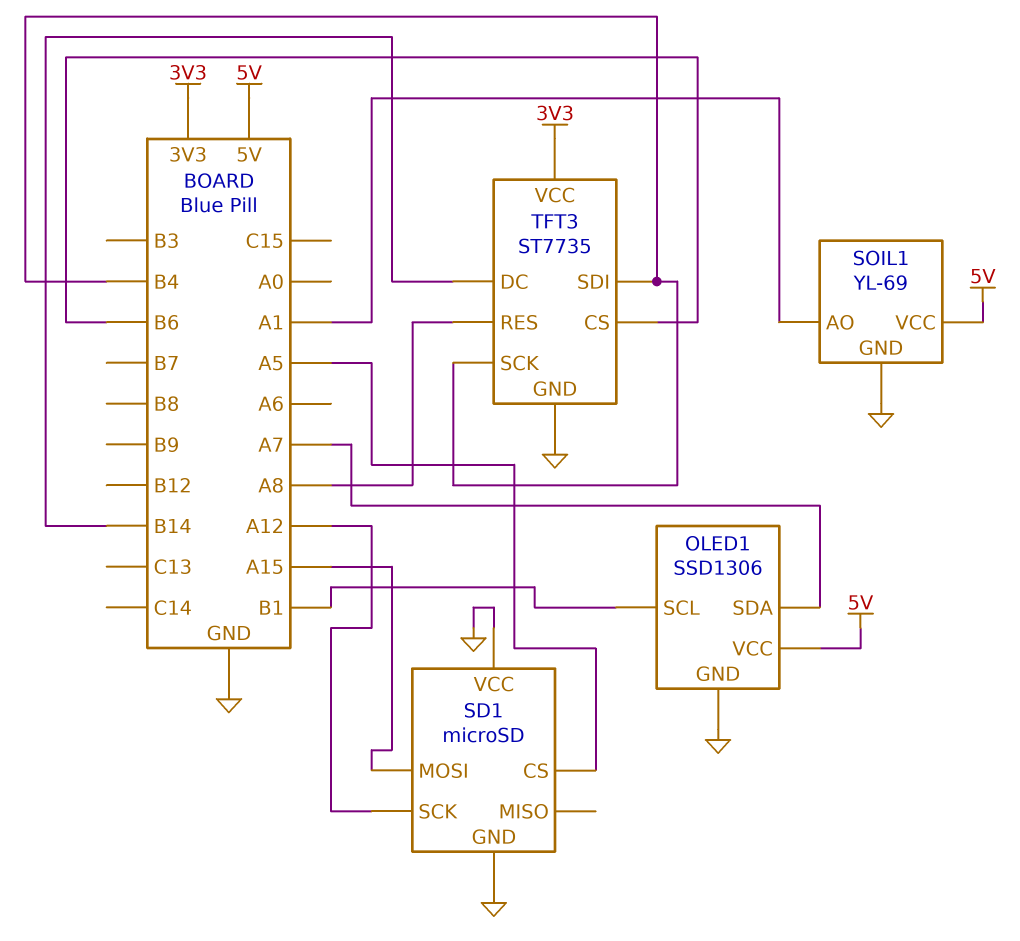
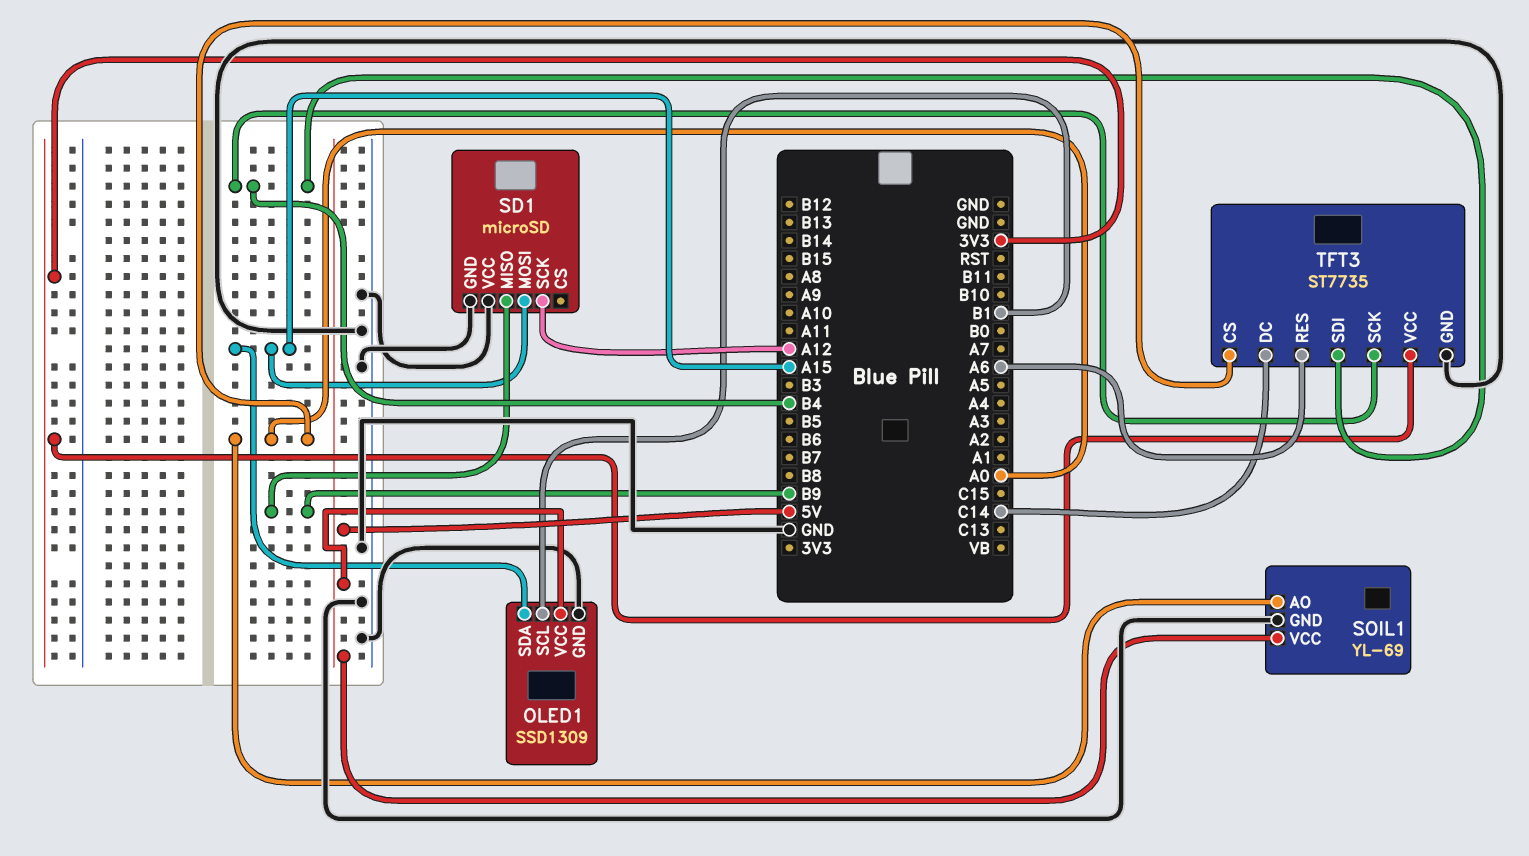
OLED1: SSD1306 -> SSD1309
OLED1 pin SDA: A7 -> A15
SD1 pin CS: A5 -> none
SD1 pin MISO: none -> B9
SOIL1 pin AO: A1 -> A0
TFT3 pin CS: B6 -> A0
TFT3 pin DC: B14 -> C14
TFT3 pin RES: A8 -> A6

